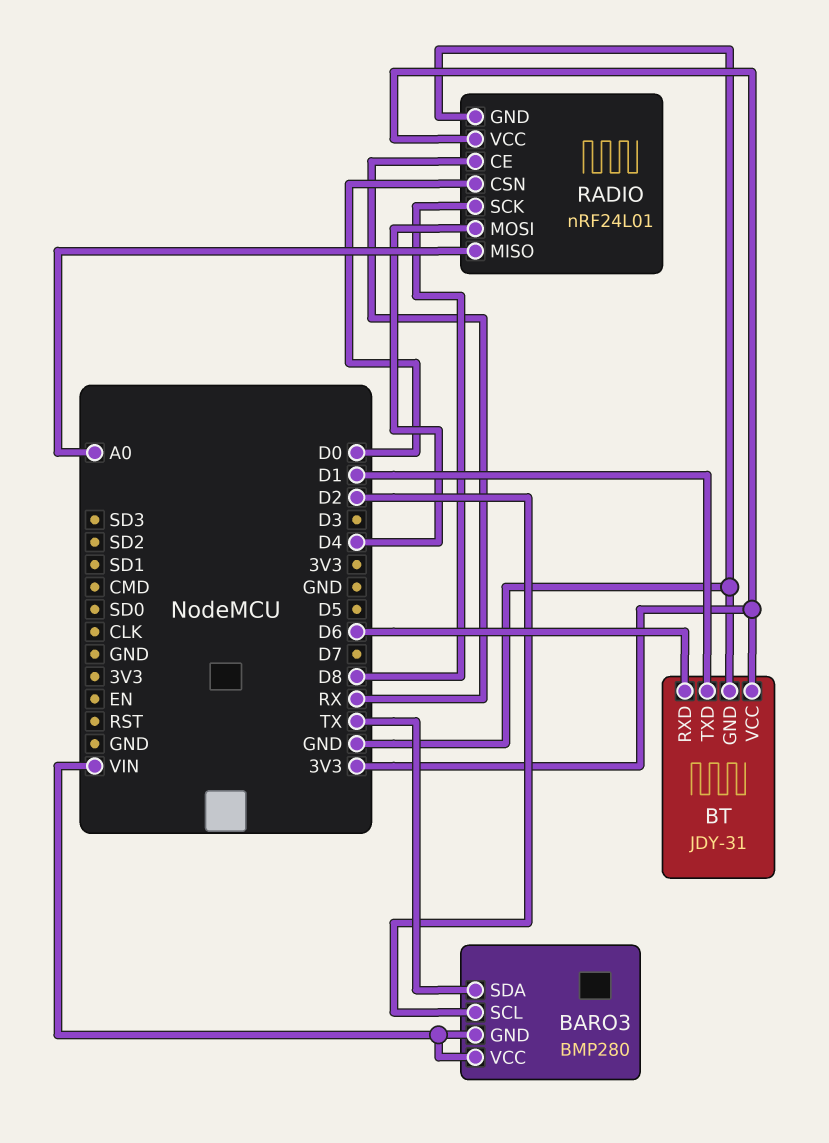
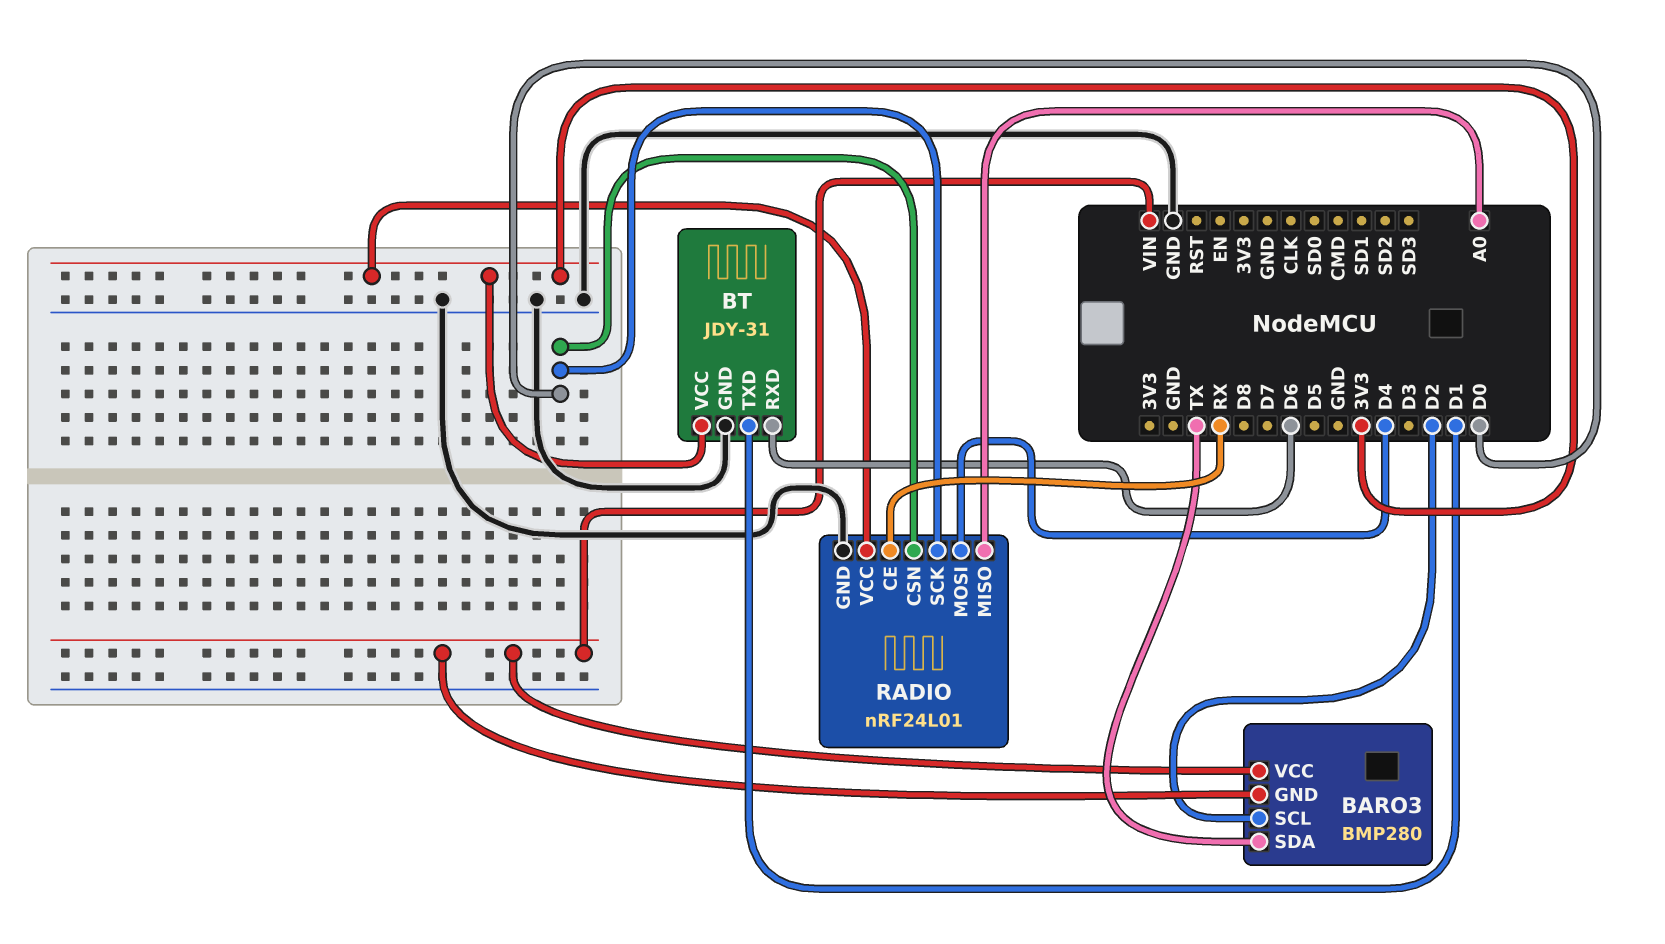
RADIO pin SCK: D8 -> D0

